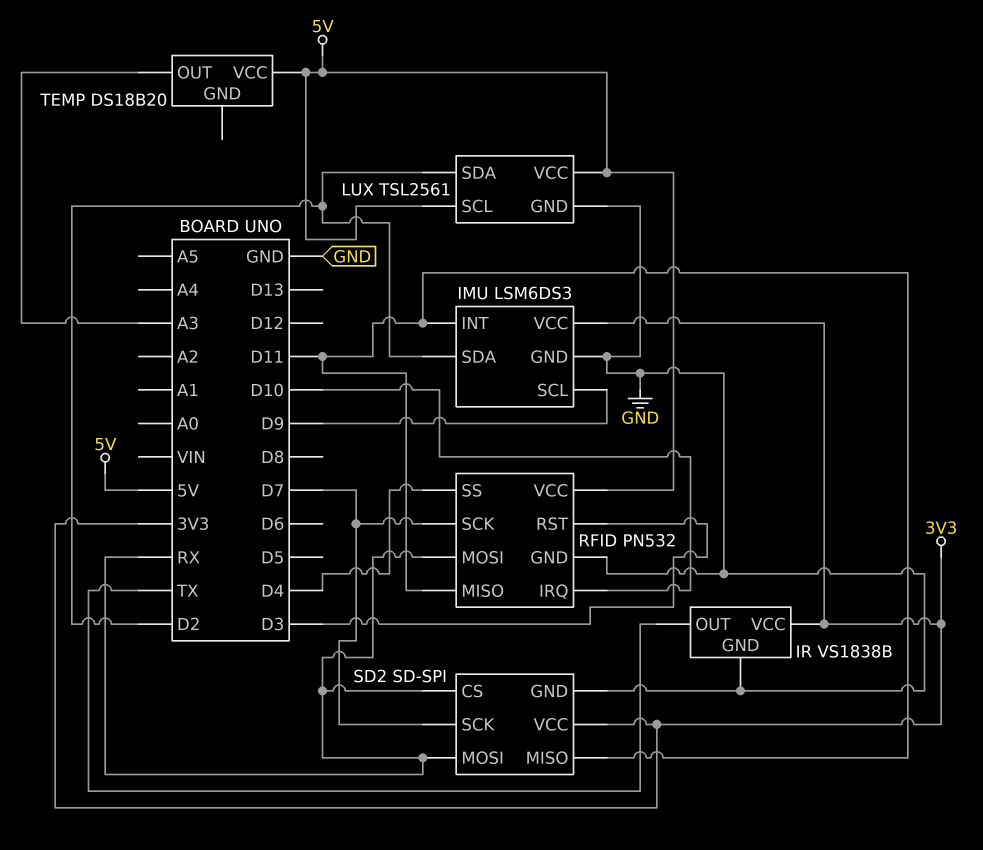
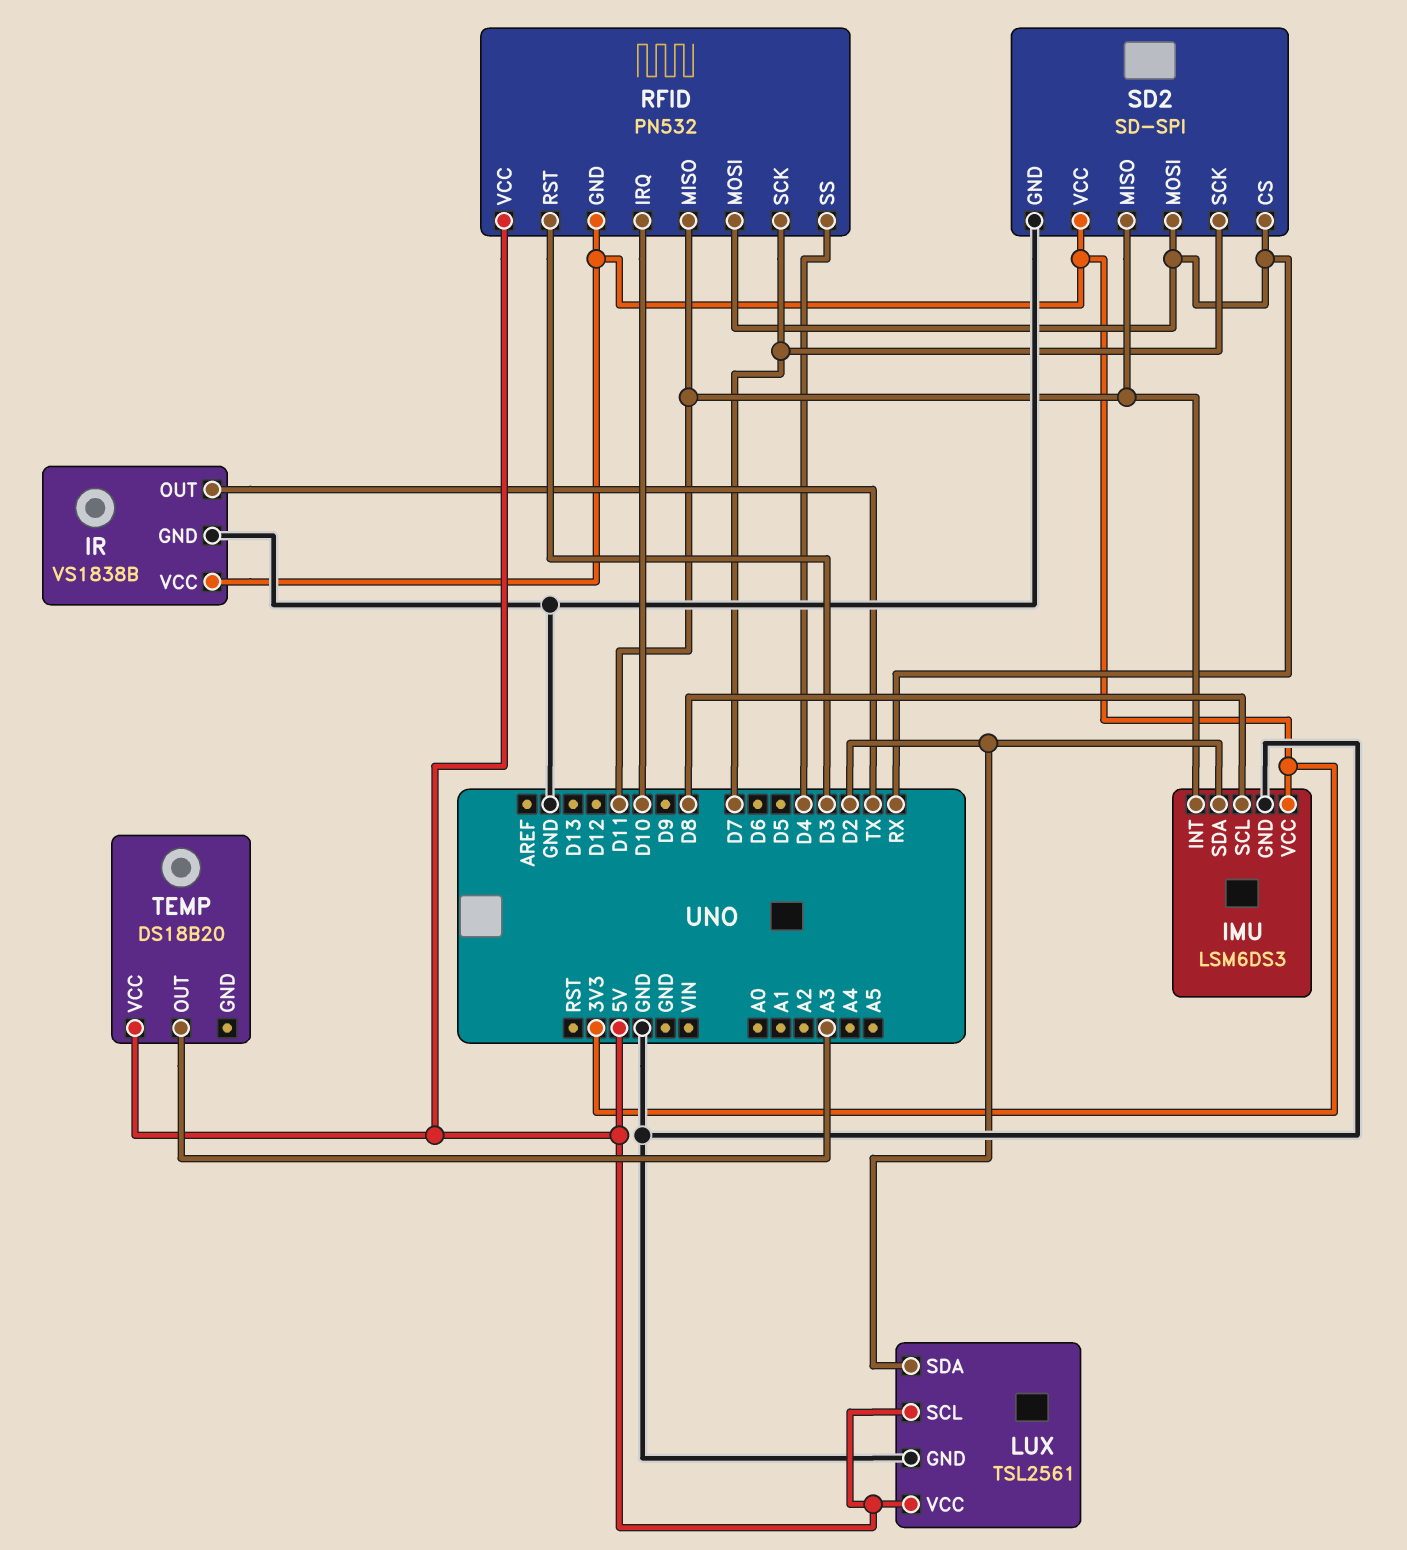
IMU pin SCL: D9 -> D8
RFID pin GND: GND -> 3V3

